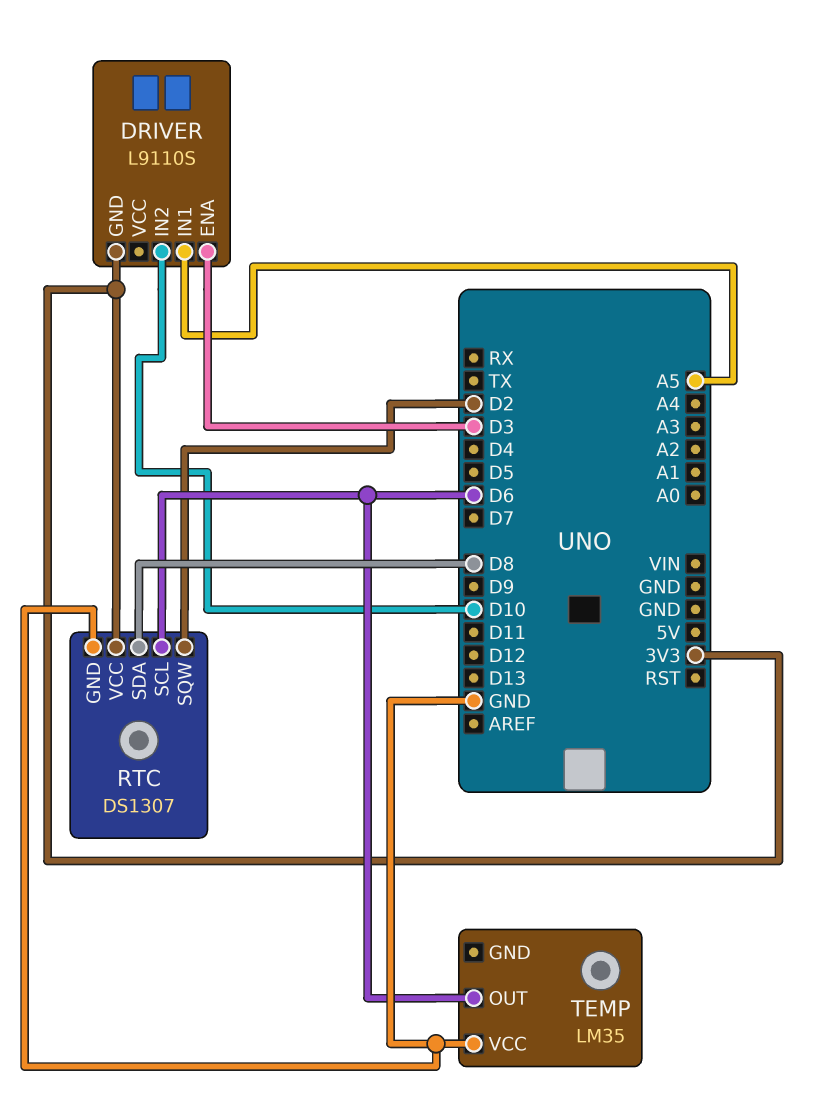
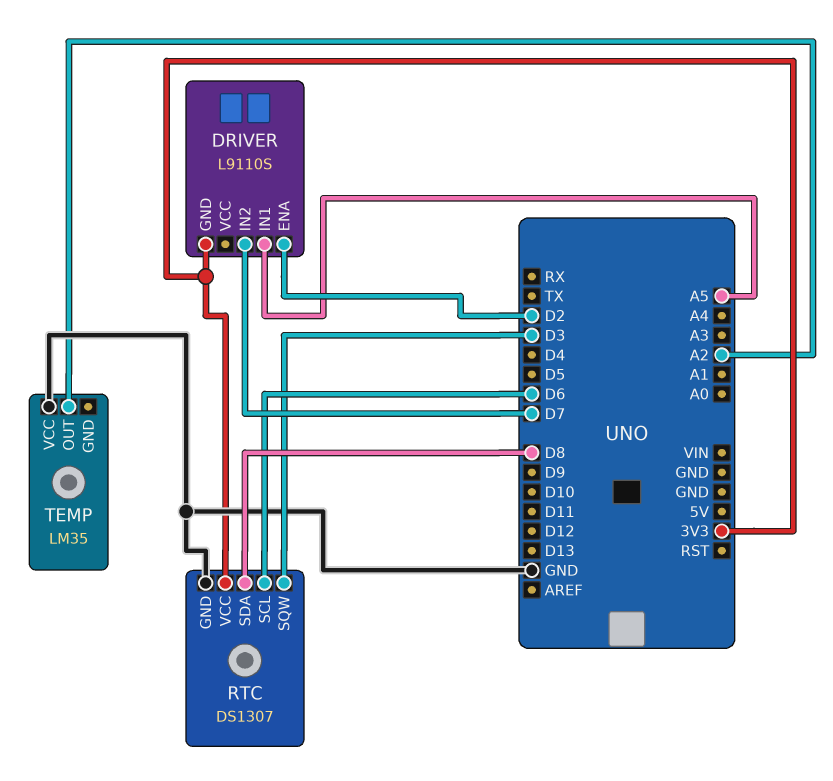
DRIVER pin ENA: D3 -> D2
DRIVER pin IN2: D10 -> D7
RTC pin SQW: D2 -> D3
TEMP pin OUT: D6 -> A2

